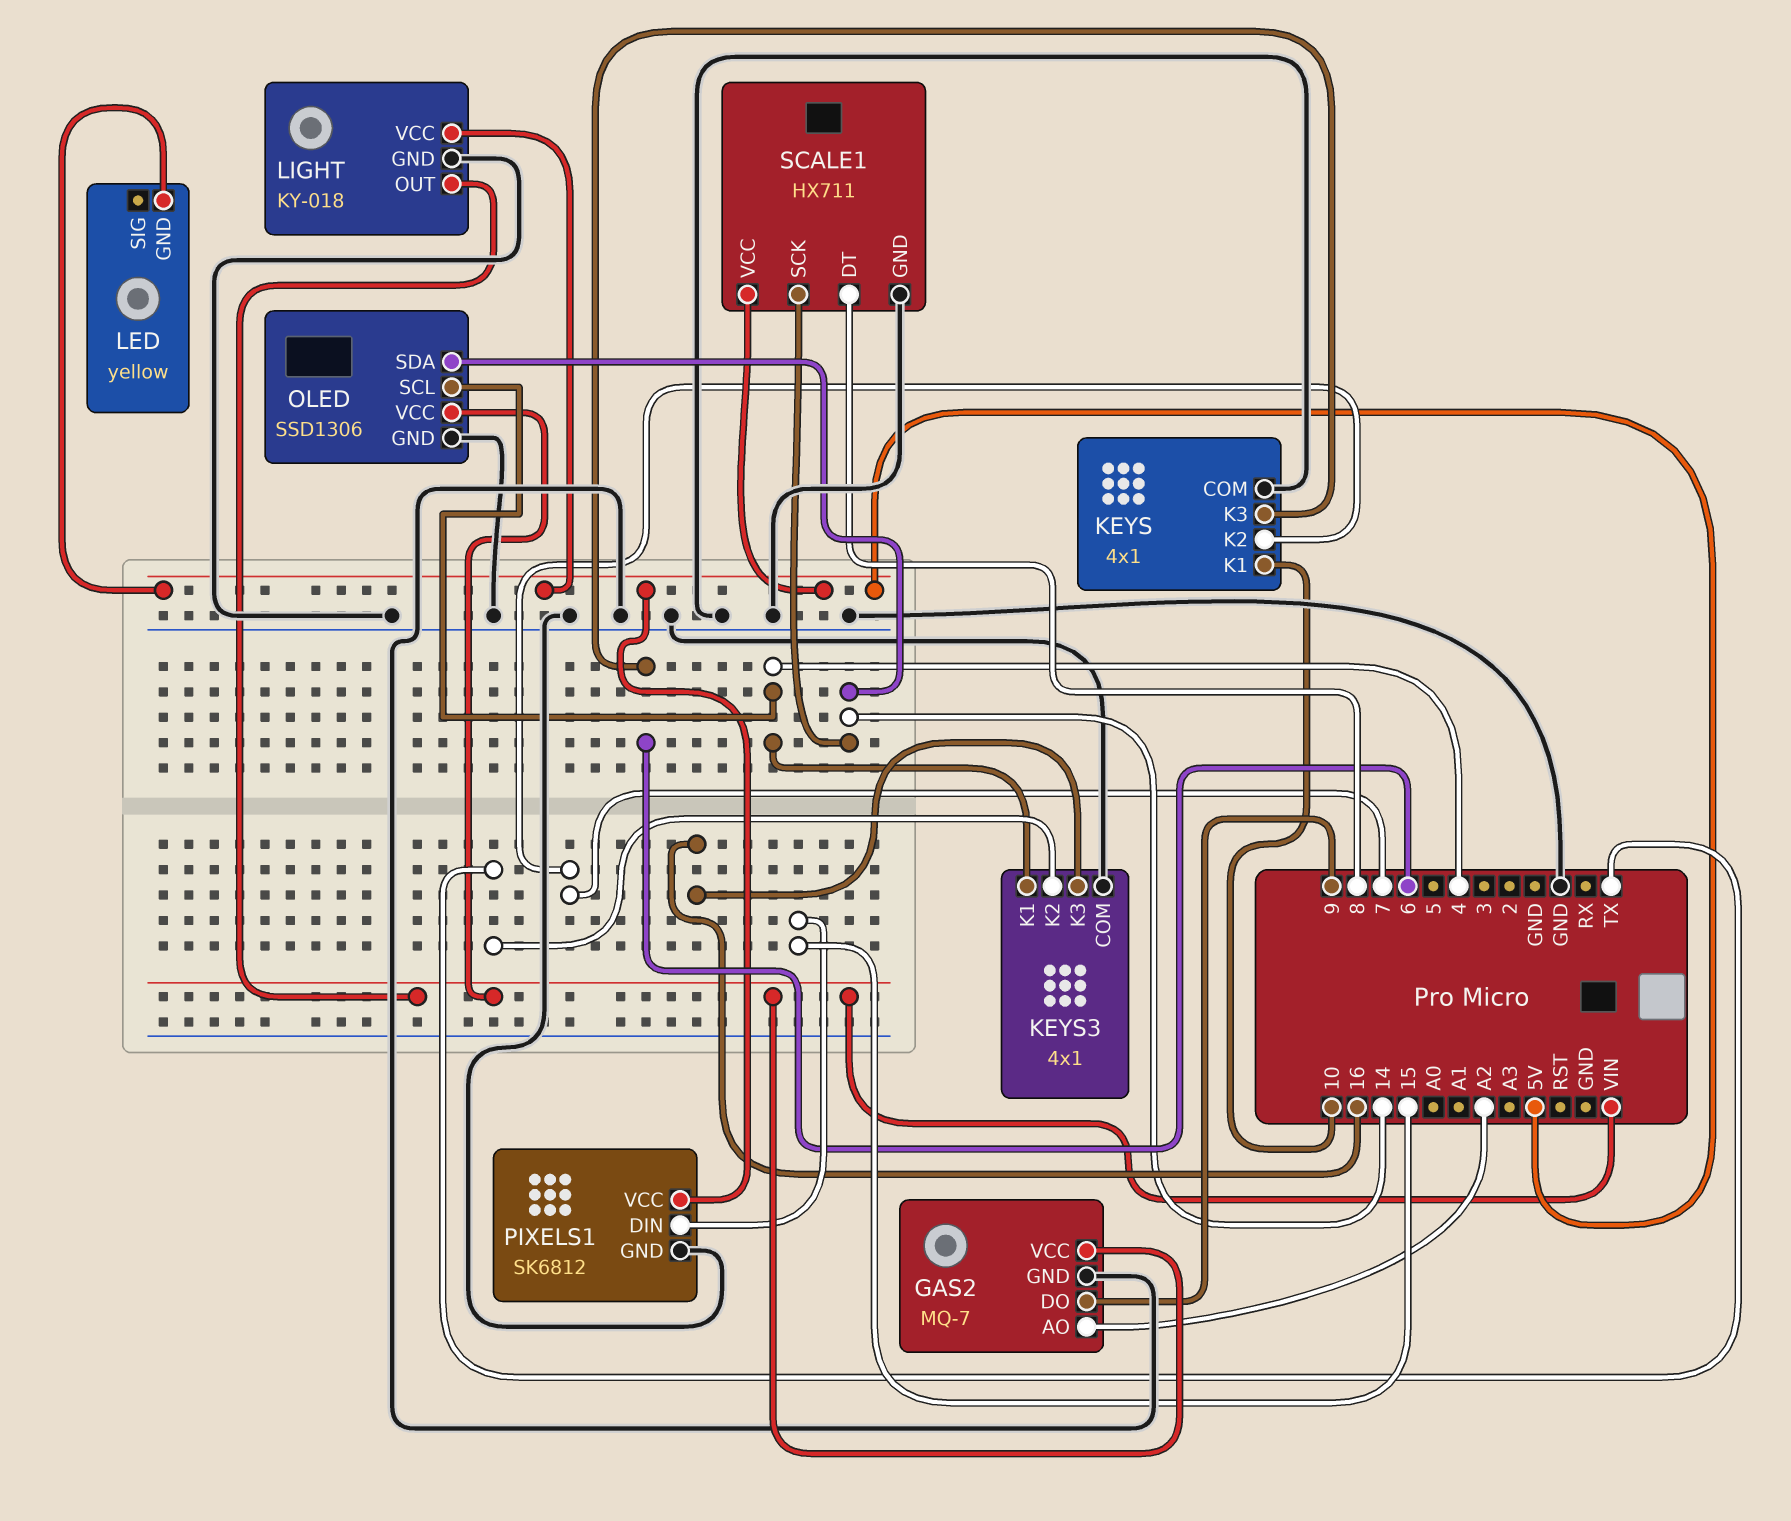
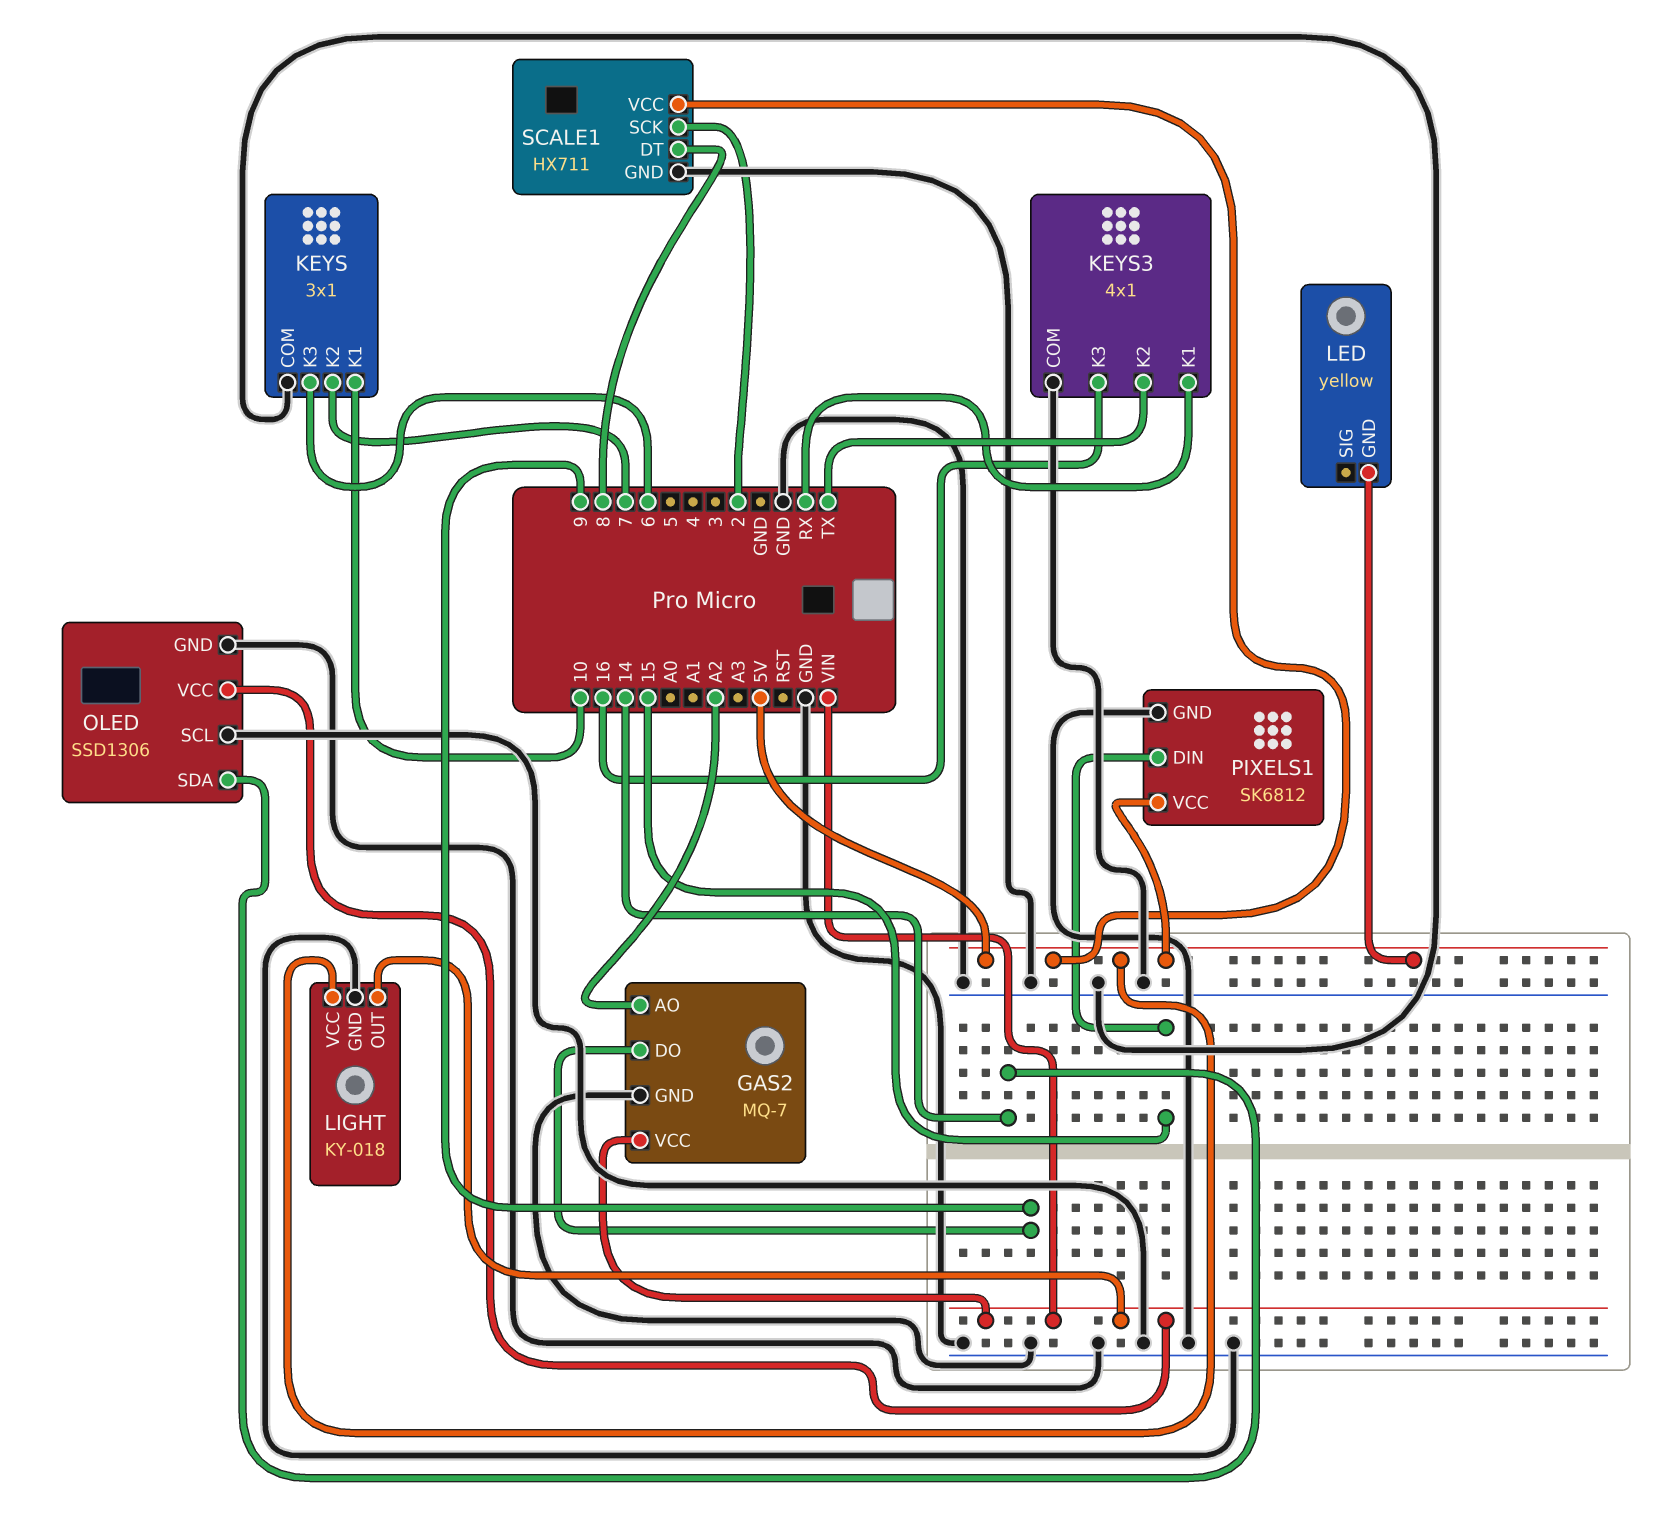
KEYS: 4x1 -> 3x1
KEYS3 pin K1: 4 -> RX
OLED pin SCL: 4 -> GND
SCALE1 pin SCK: 14 -> 2

